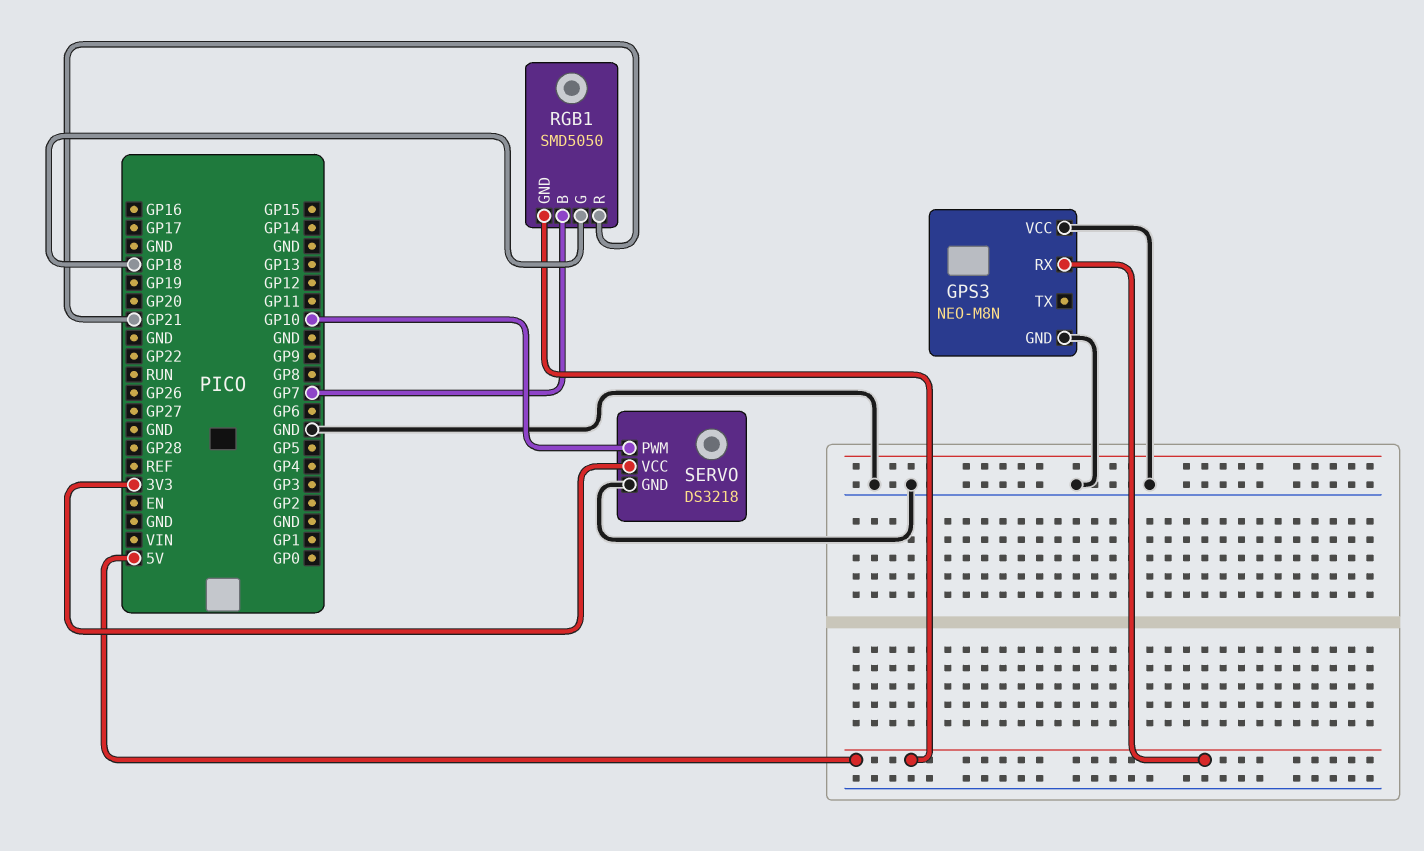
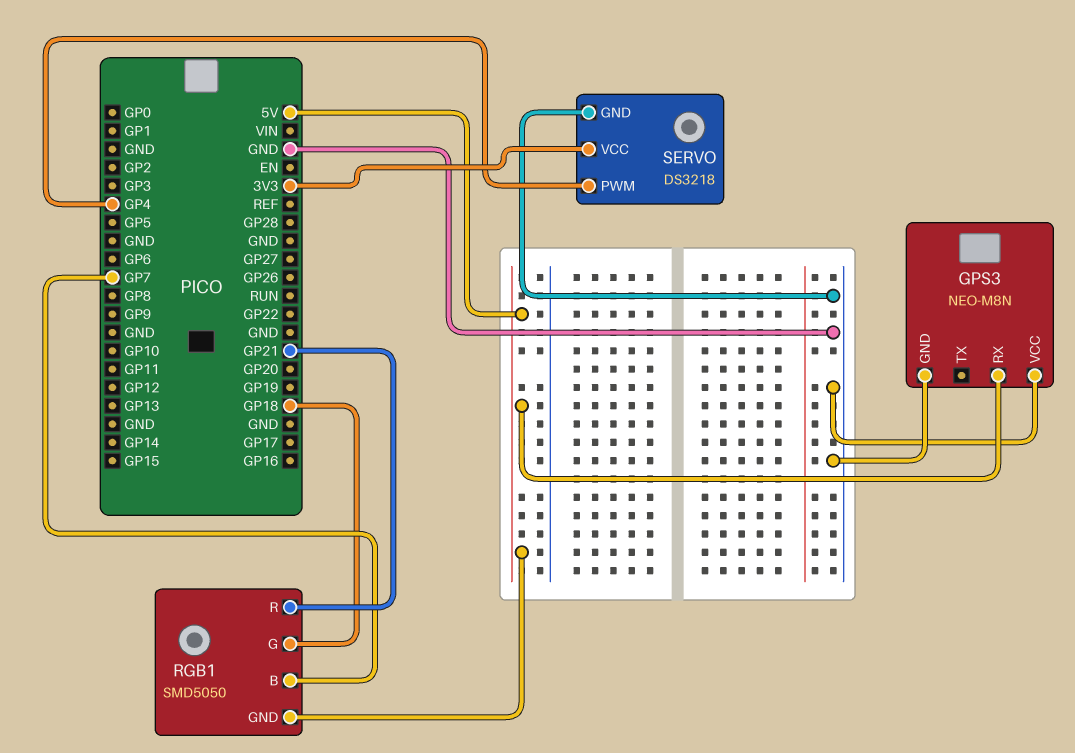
SERVO pin PWM: GP10 -> GP4

